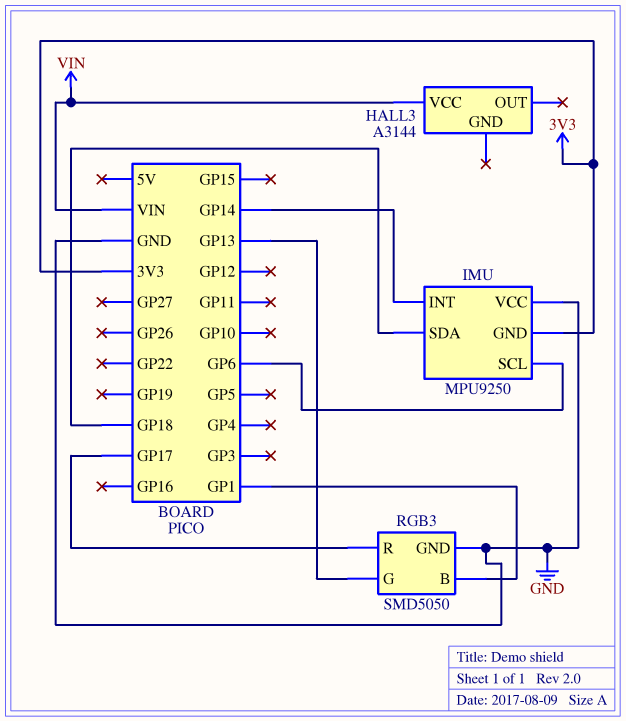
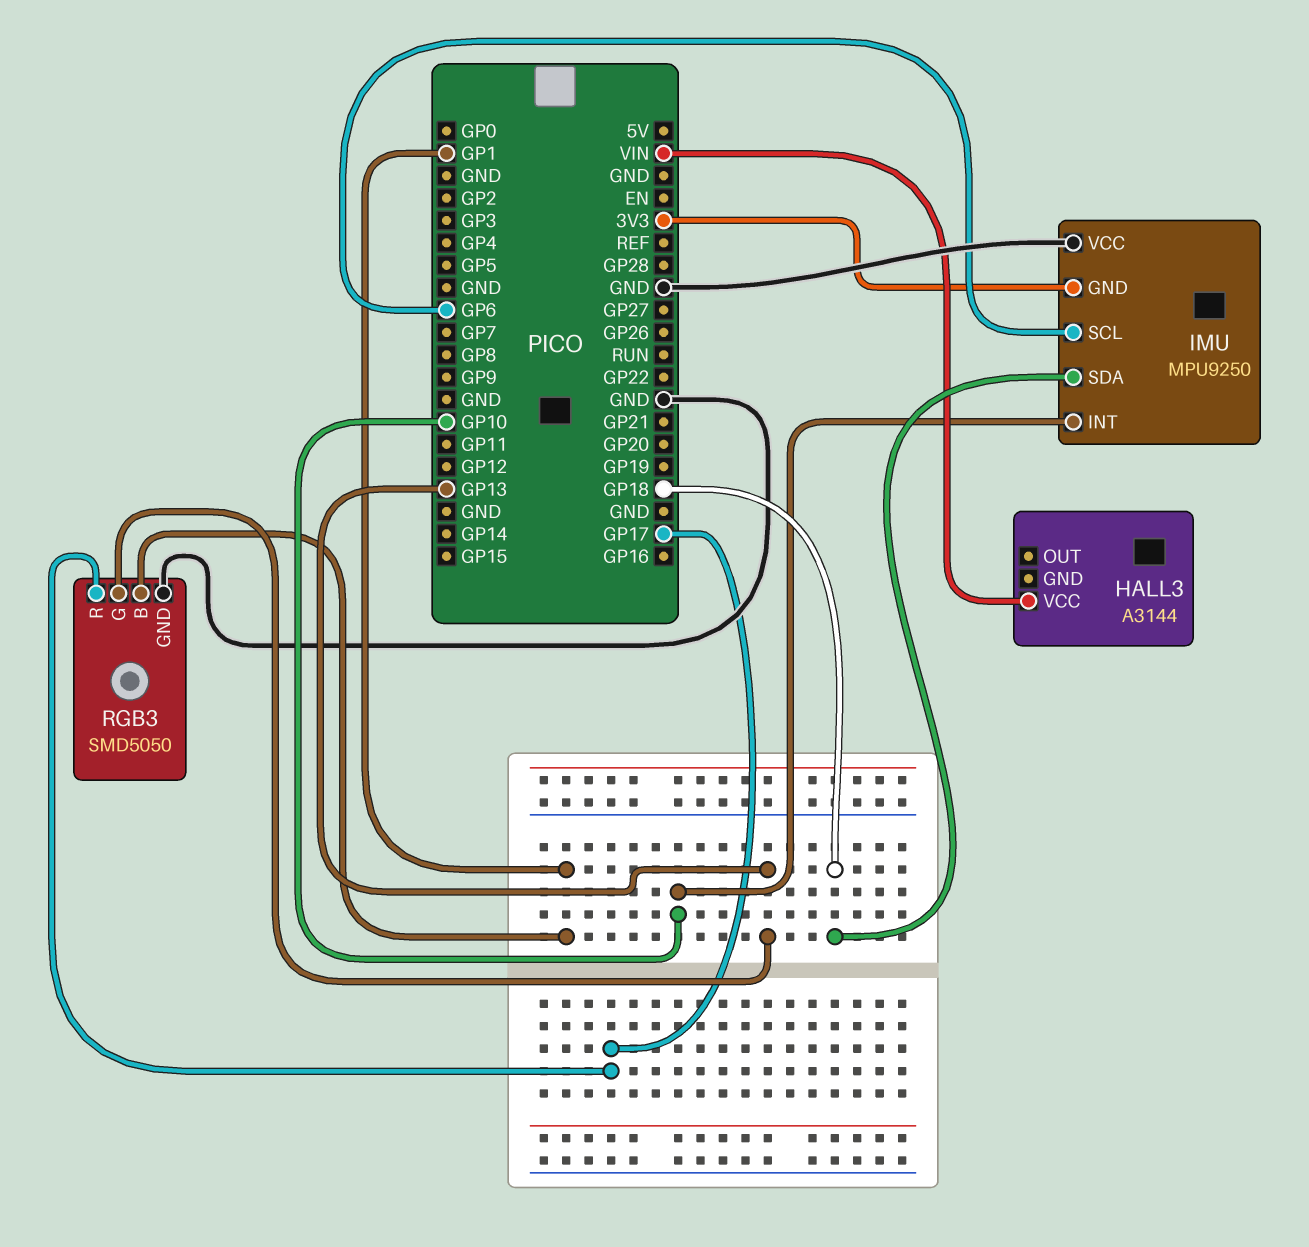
IMU pin INT: GP14 -> GP10

